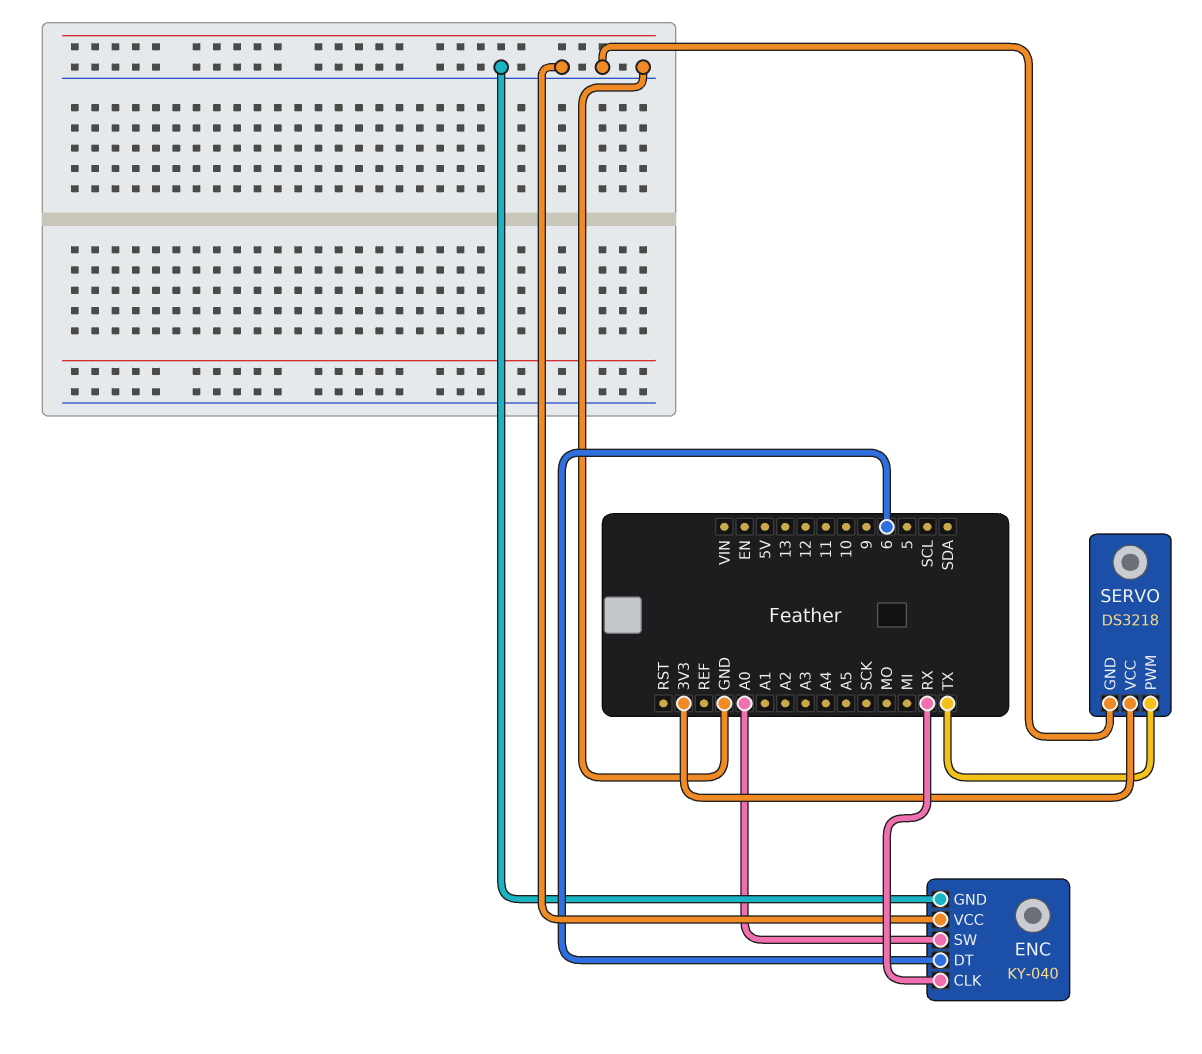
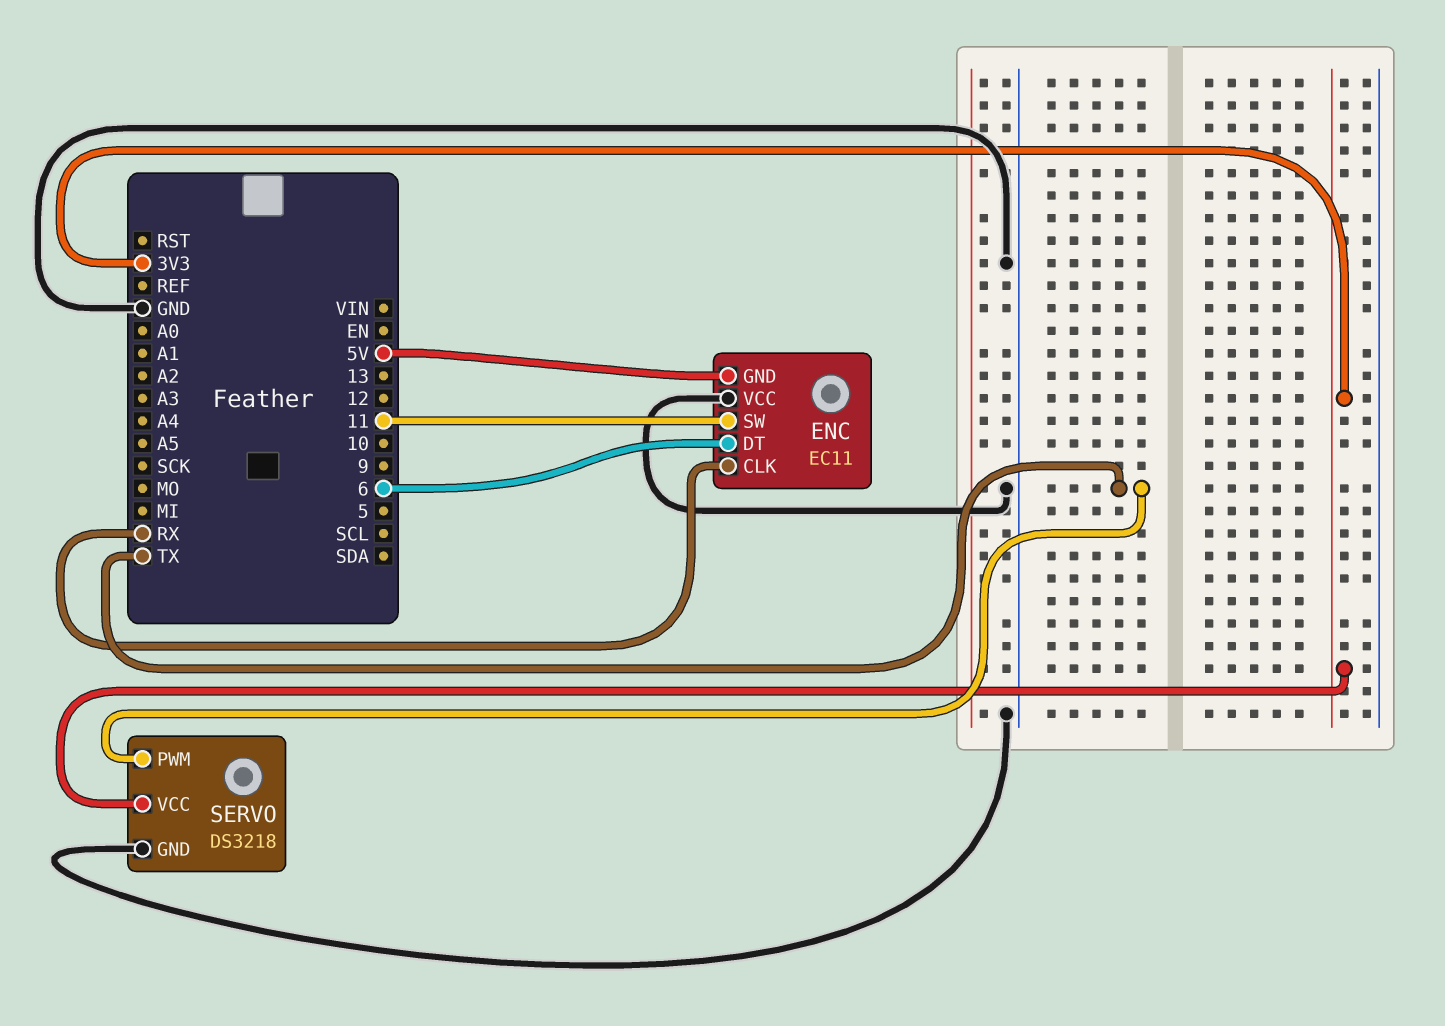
ENC: KY-040 -> EC11
ENC pin GND: GND -> 5V
ENC pin SW: A0 -> 11

